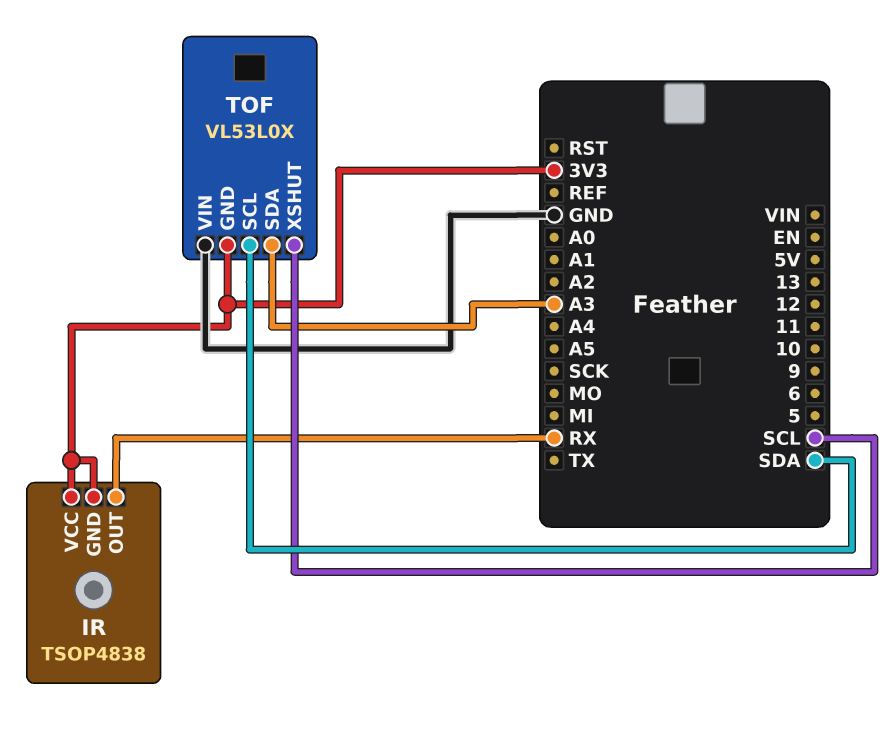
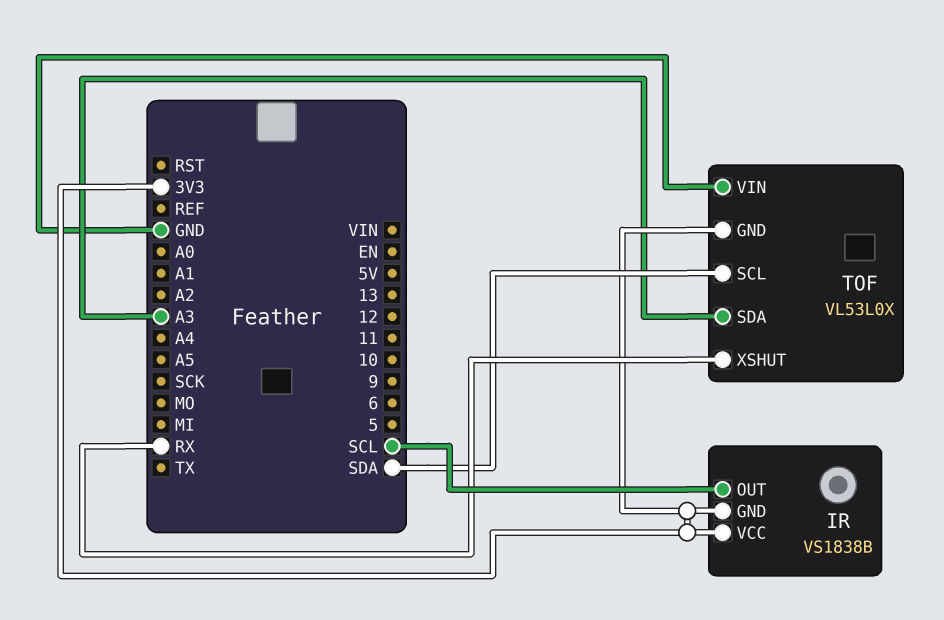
IR: TSOP4838 -> VS1838B
IR pin OUT: RX -> SCL
TOF pin XSHUT: SCL -> RX

